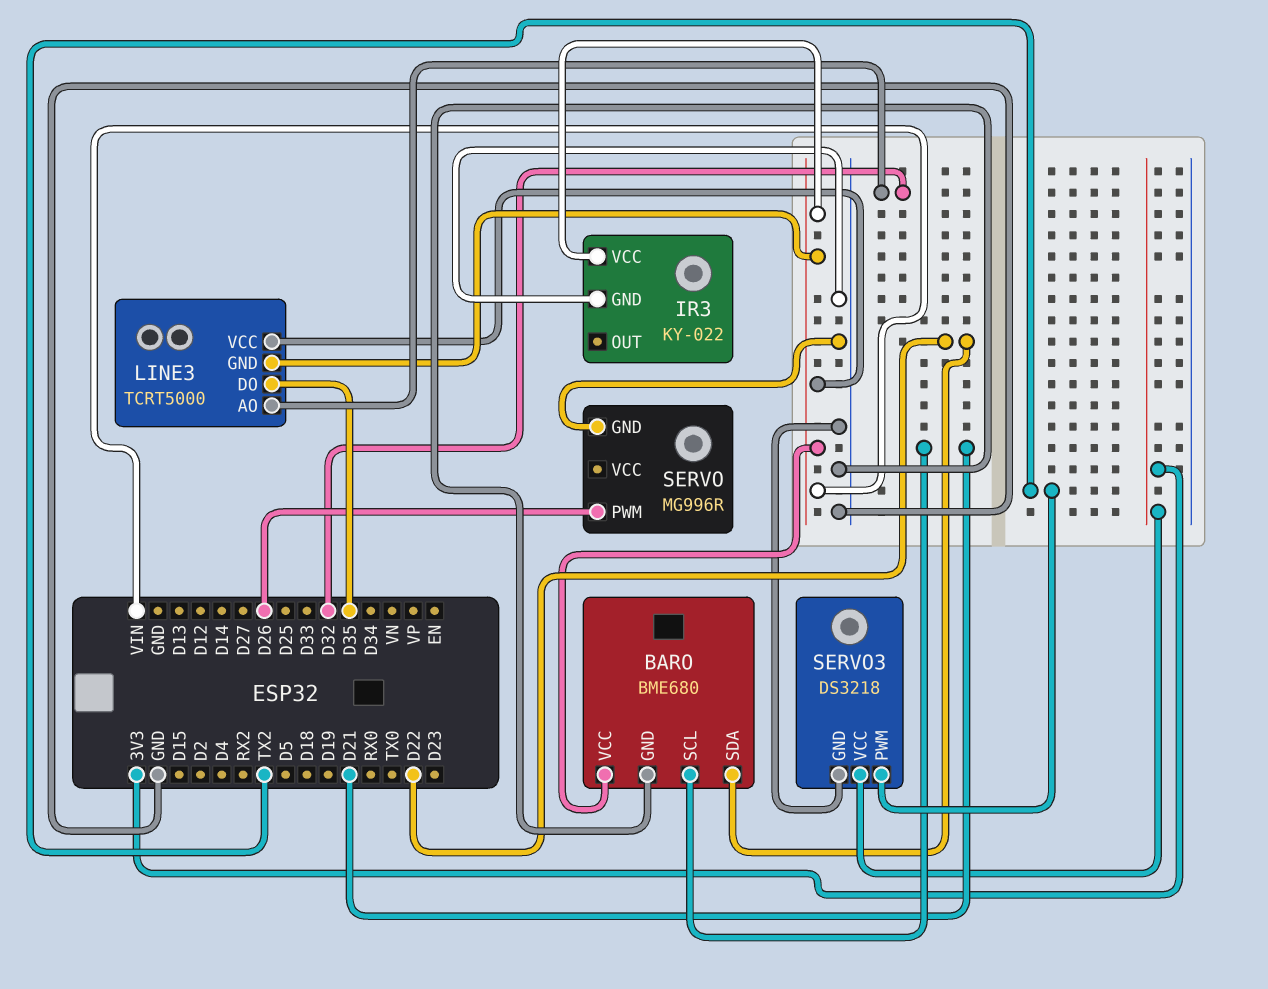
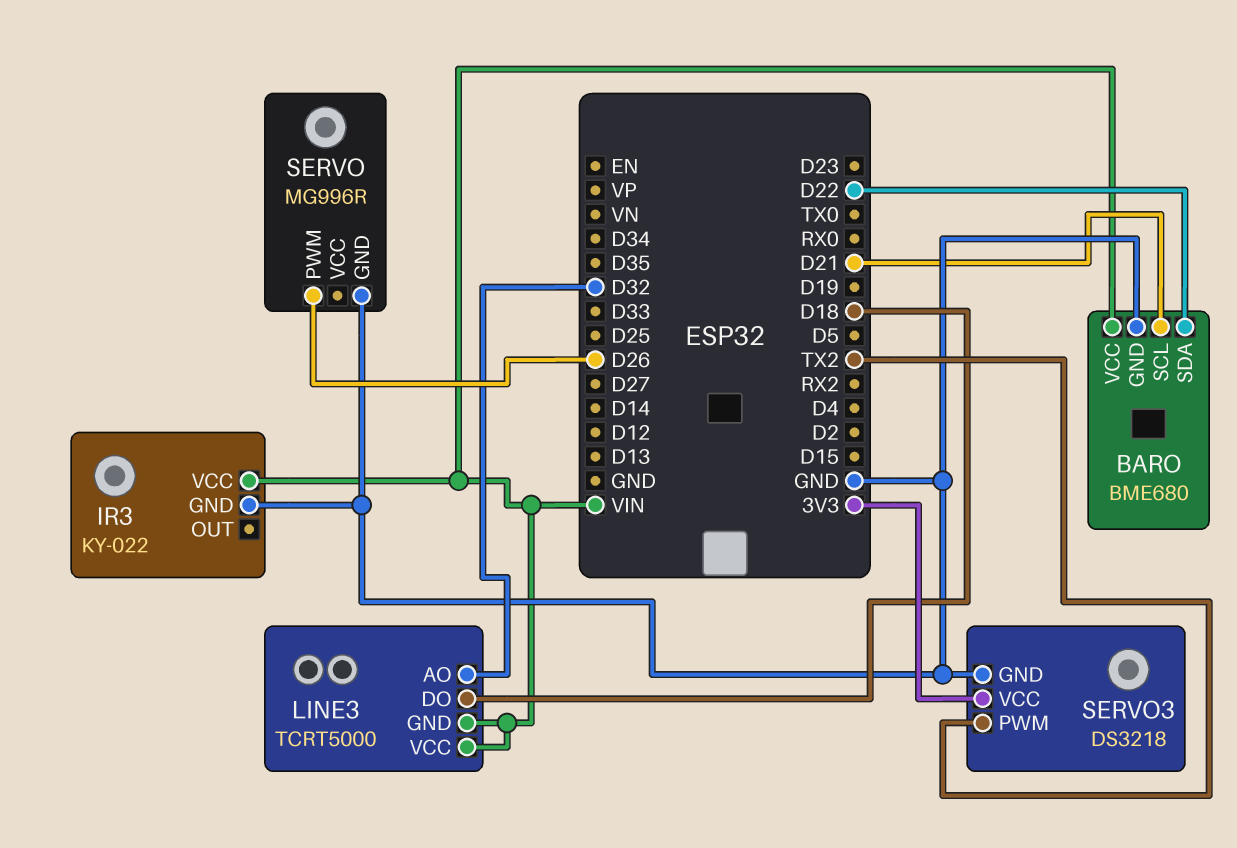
LINE3 pin DO: D35 -> D18

